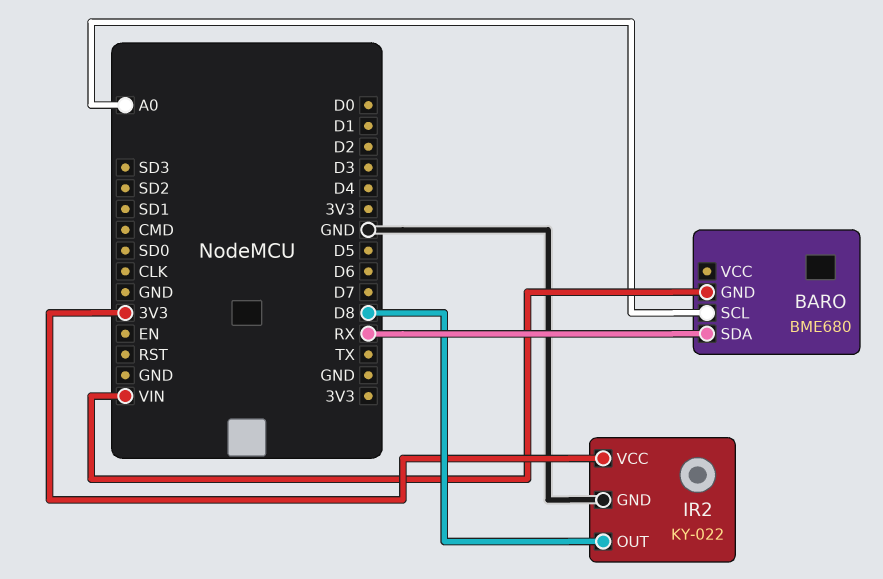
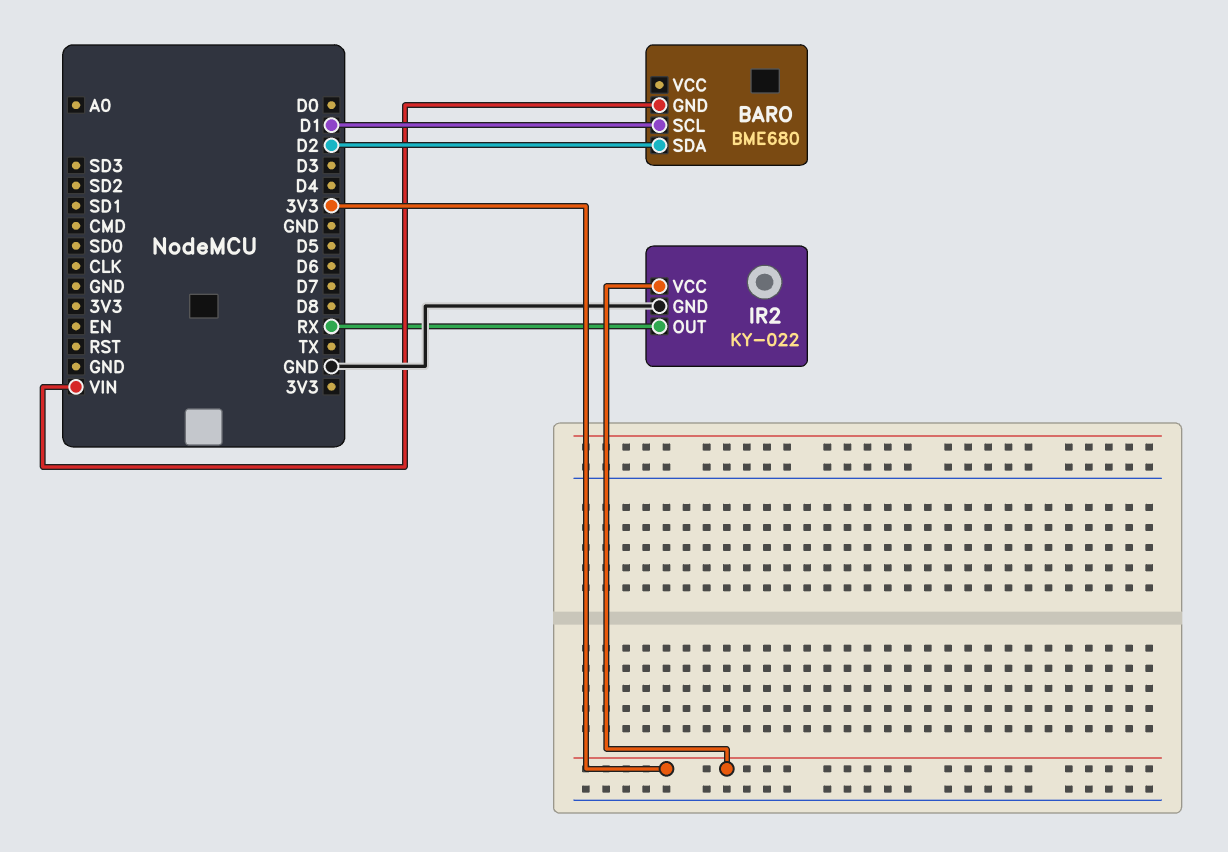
BARO pin SCL: A0 -> D1
BARO pin SDA: RX -> D2
IR2 pin OUT: D8 -> RX

